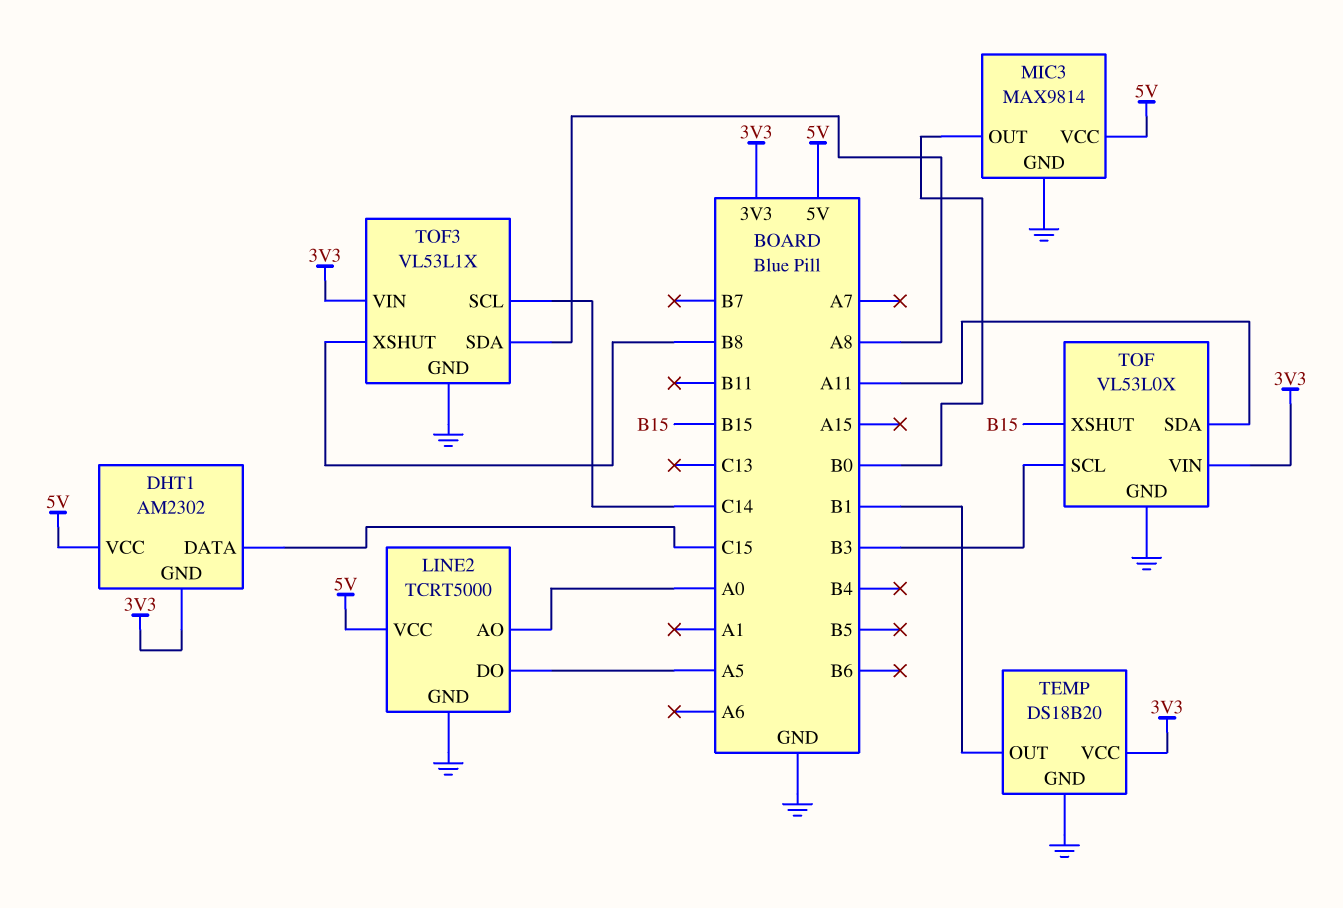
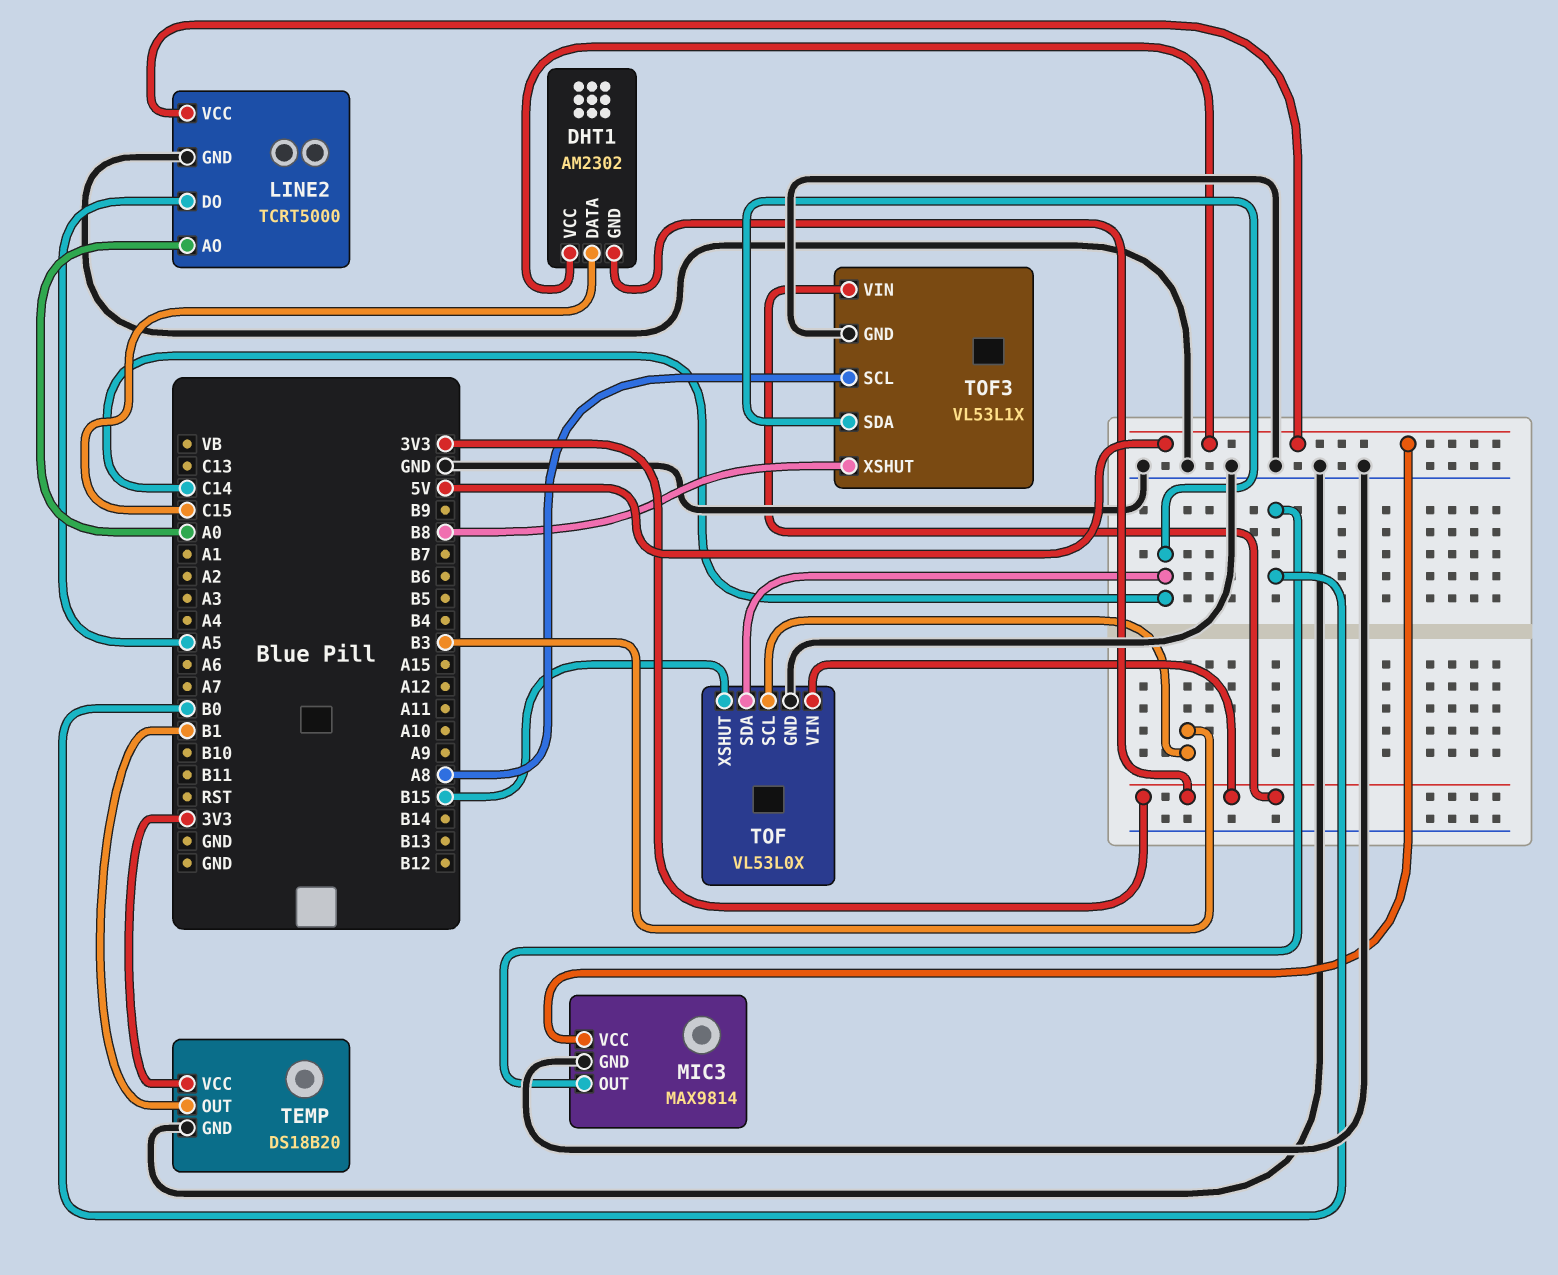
TOF pin SDA: A11 -> C14
TOF3 pin SCL: C14 -> A8
TOF3 pin SDA: A8 -> C14

